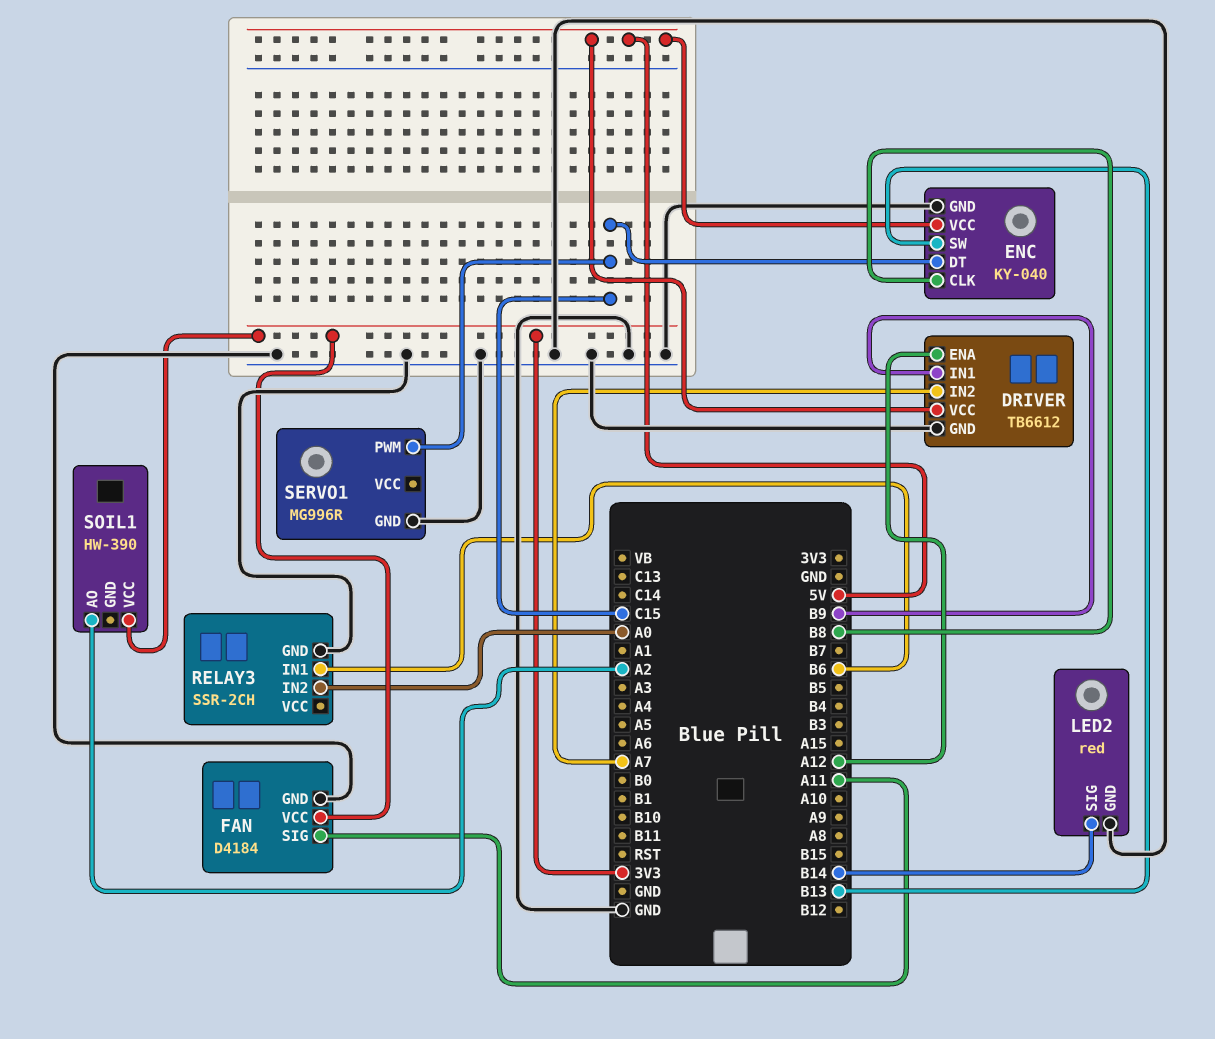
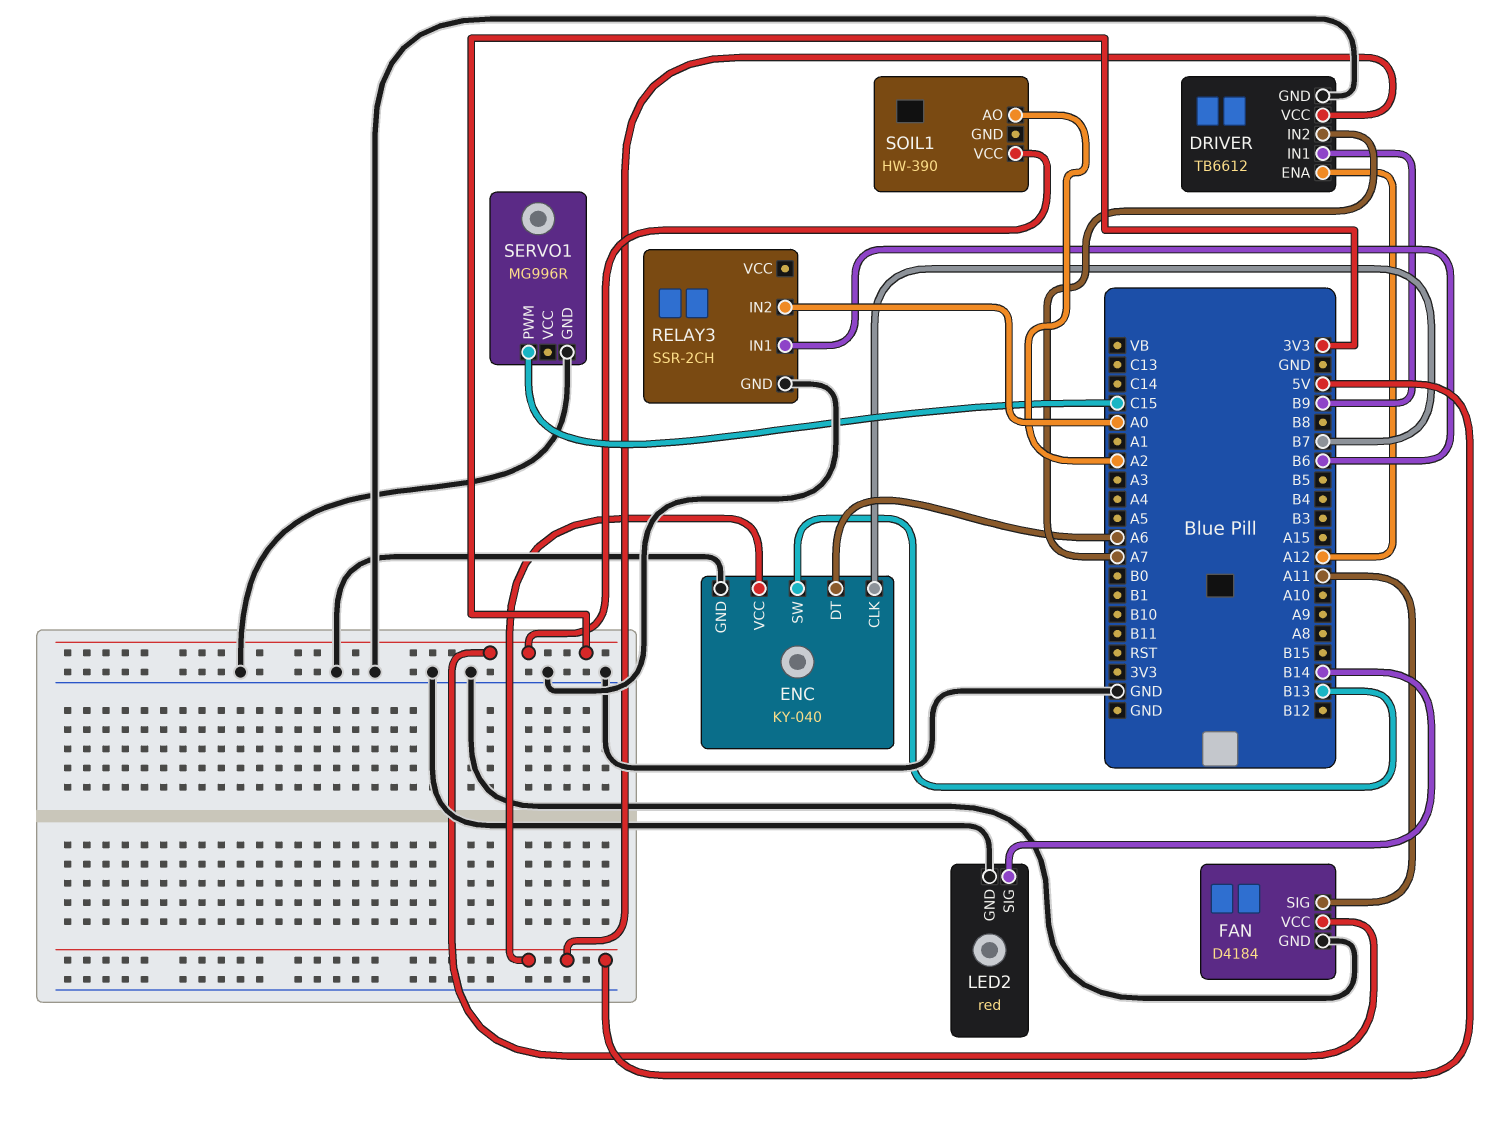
ENC pin CLK: B8 -> B7
ENC pin DT: C15 -> A6

